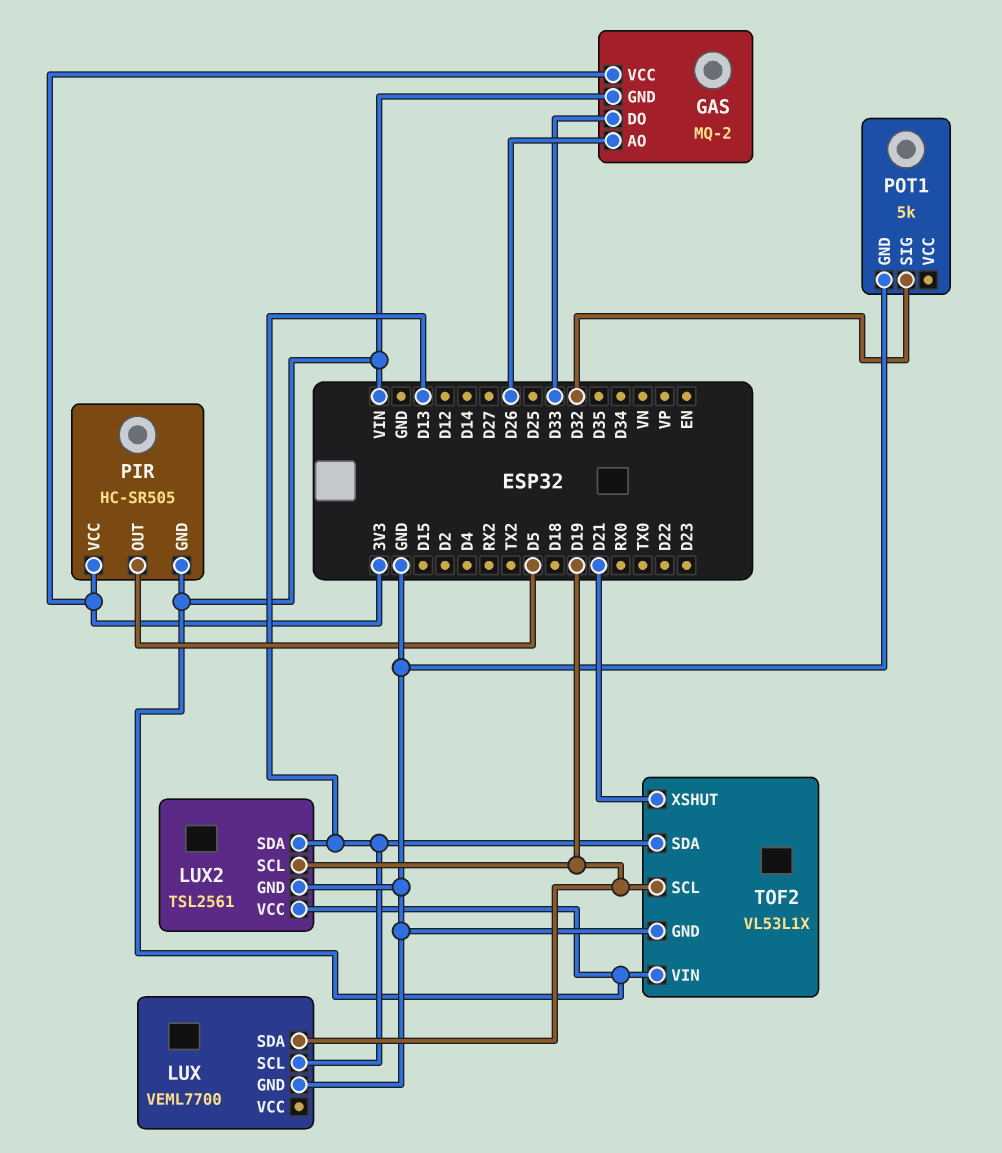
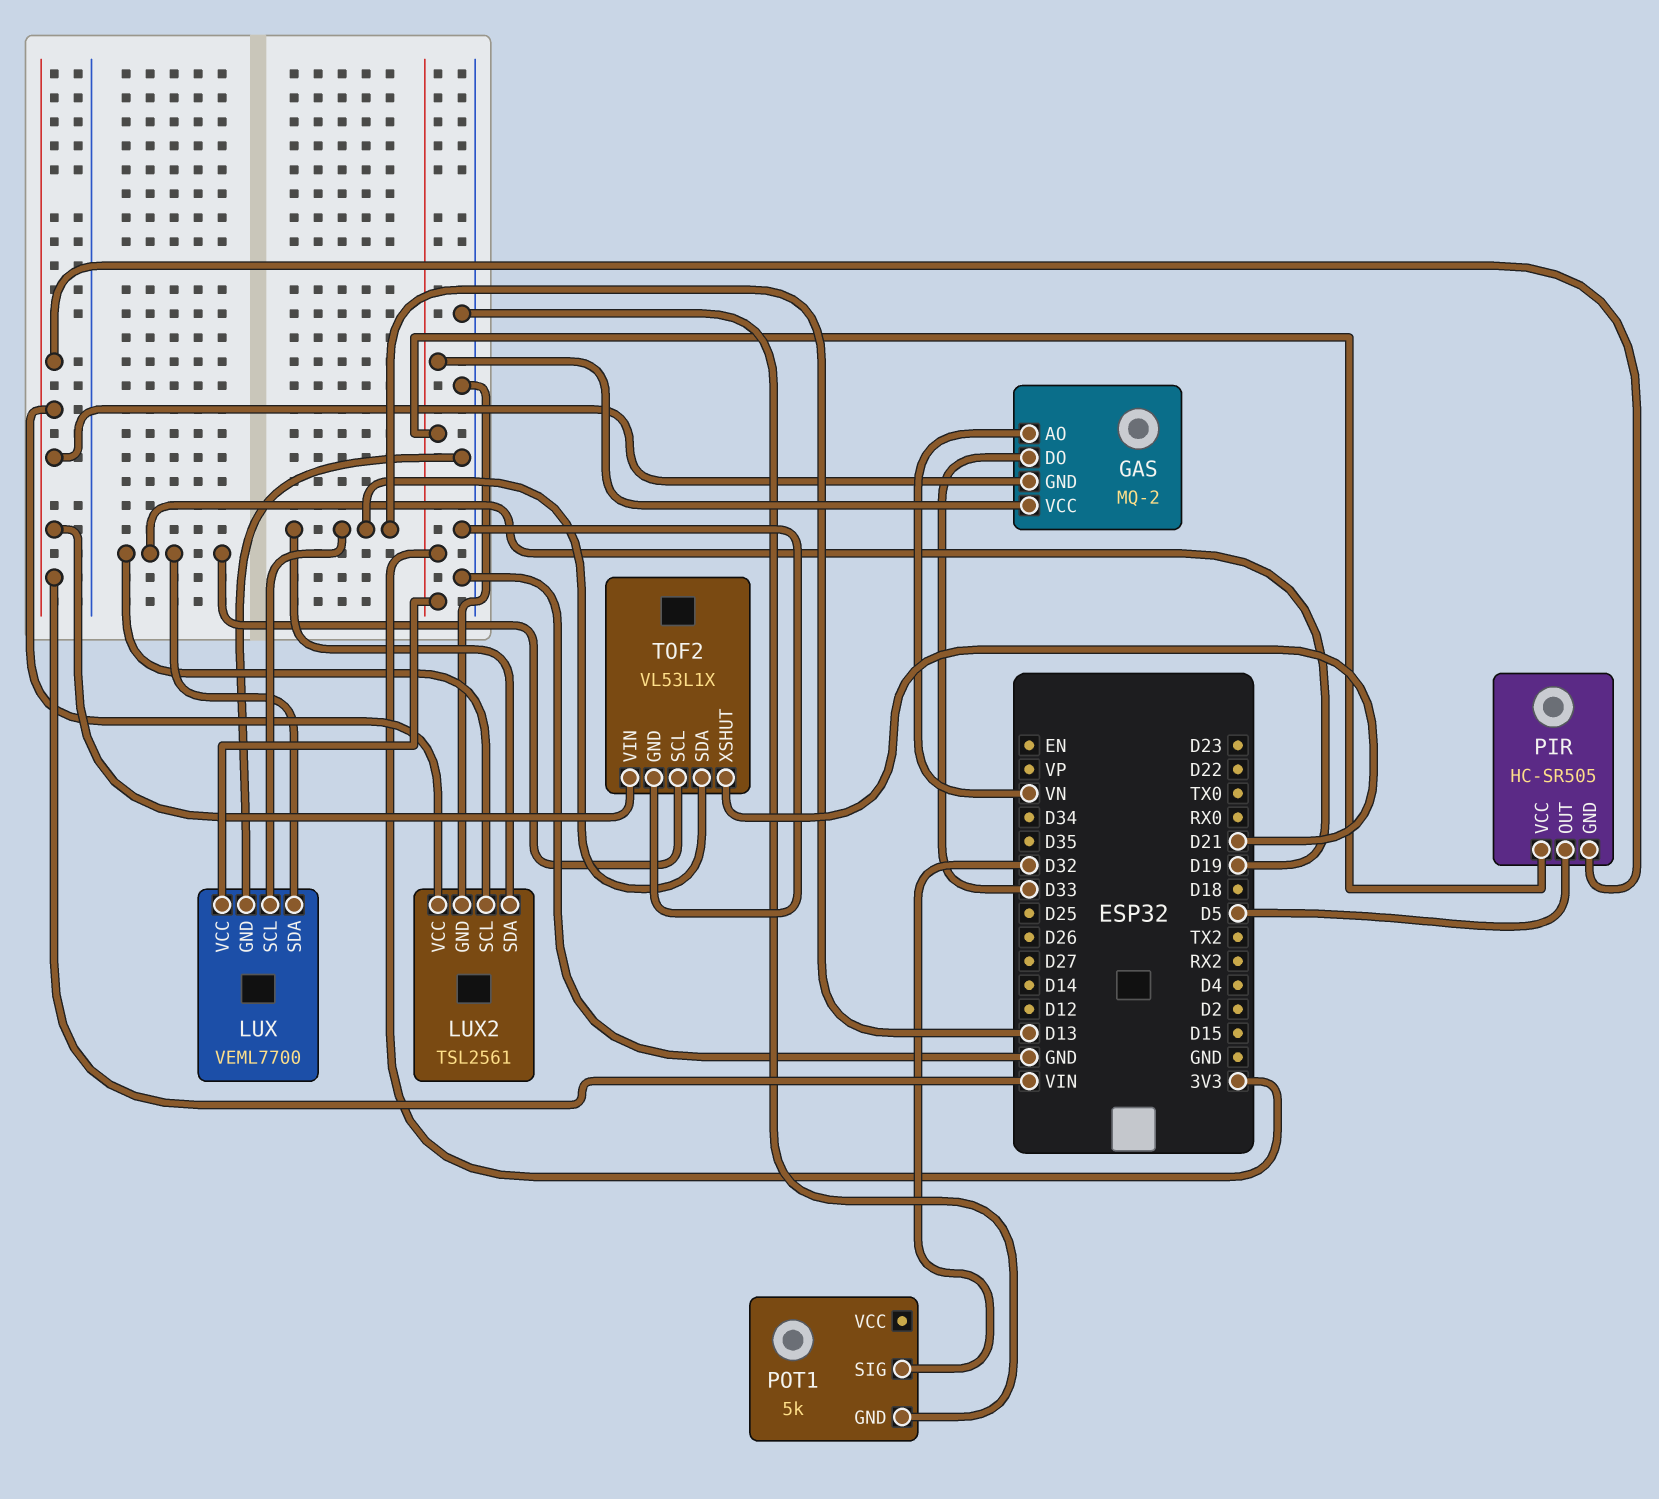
GAS pin AO: D26 -> VN
LUX pin VCC: none -> 3V3

